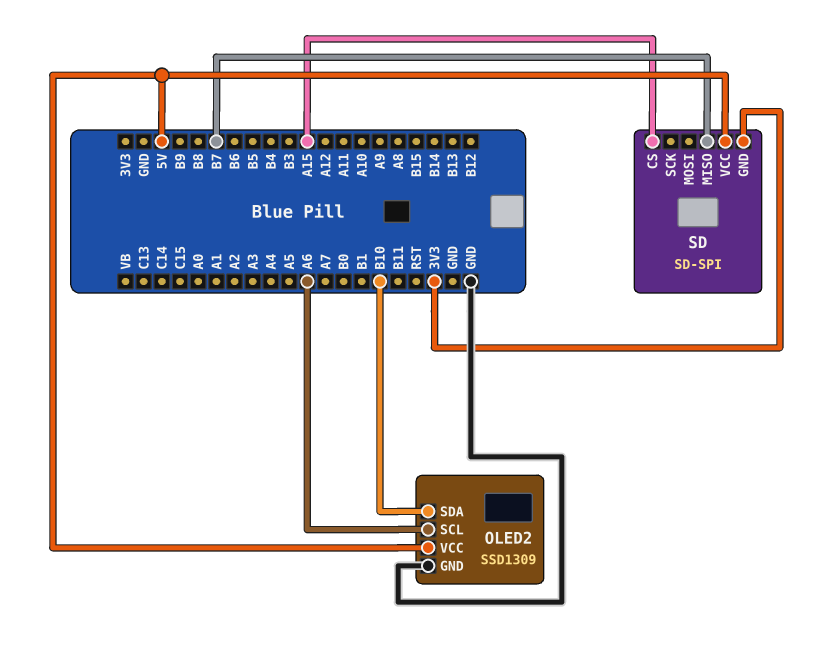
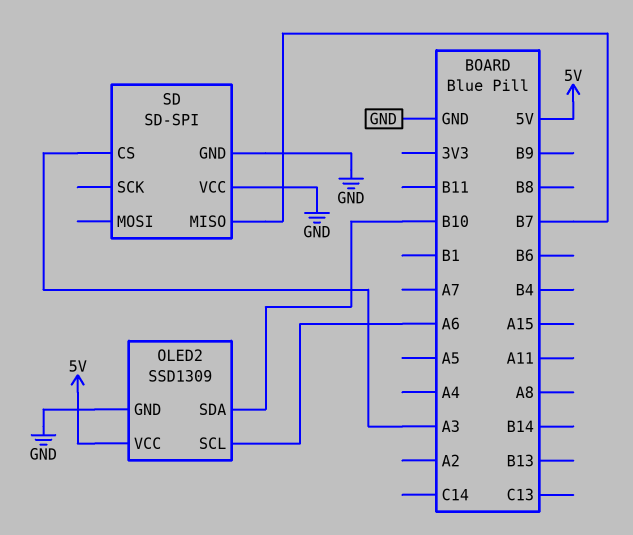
SD pin CS: A15 -> A3
SD pin GND: 3V3 -> GND
SD pin VCC: 5V -> GND

